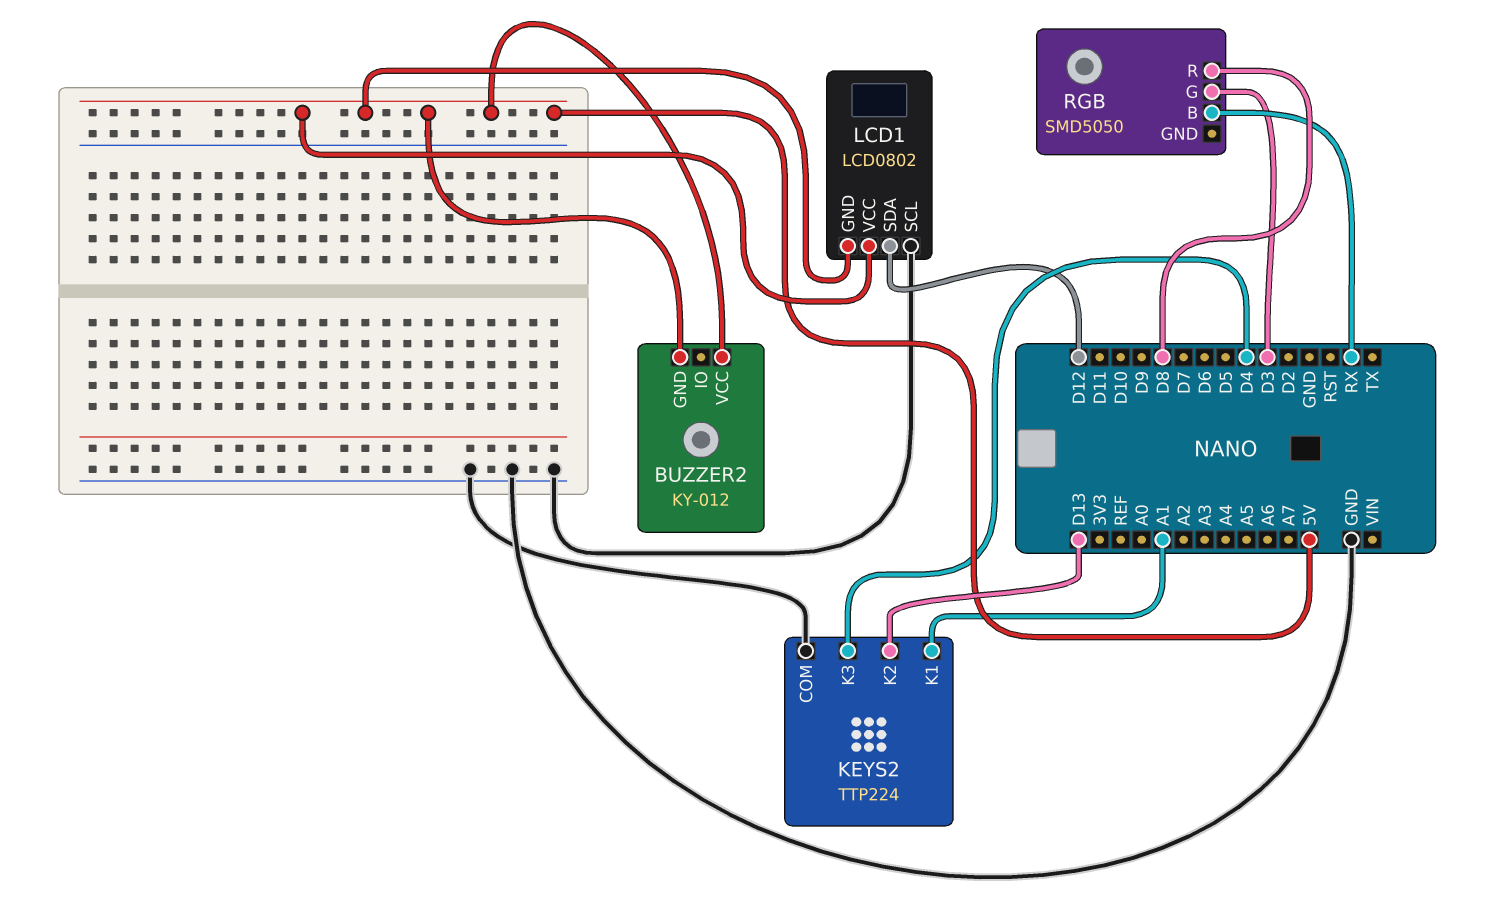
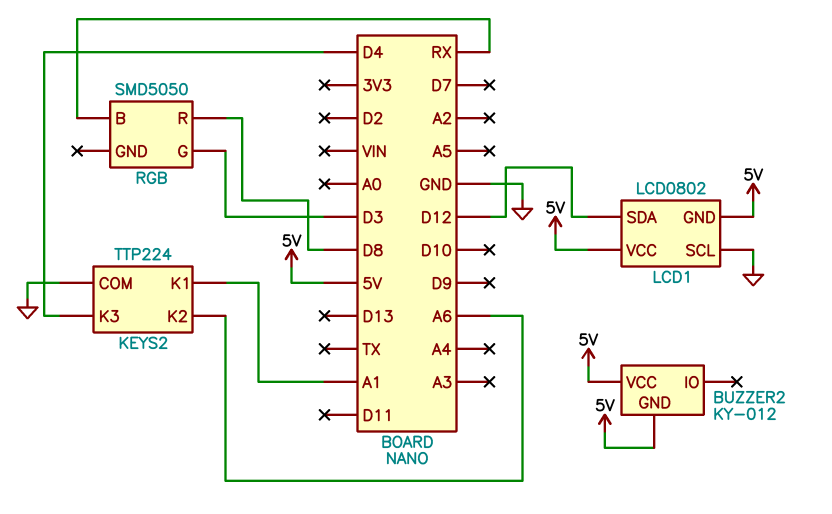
KEYS2 pin K2: D13 -> A6

